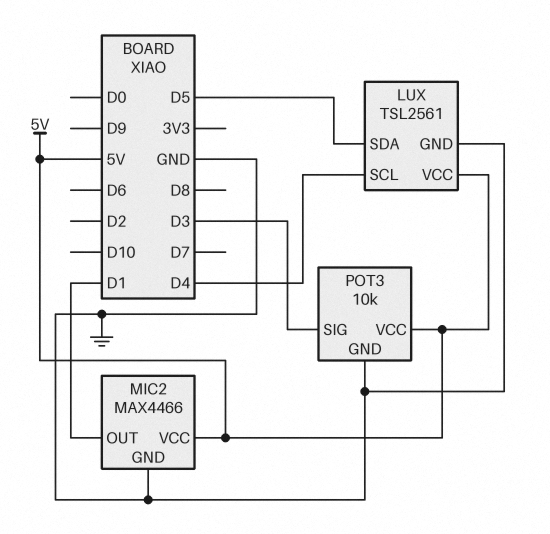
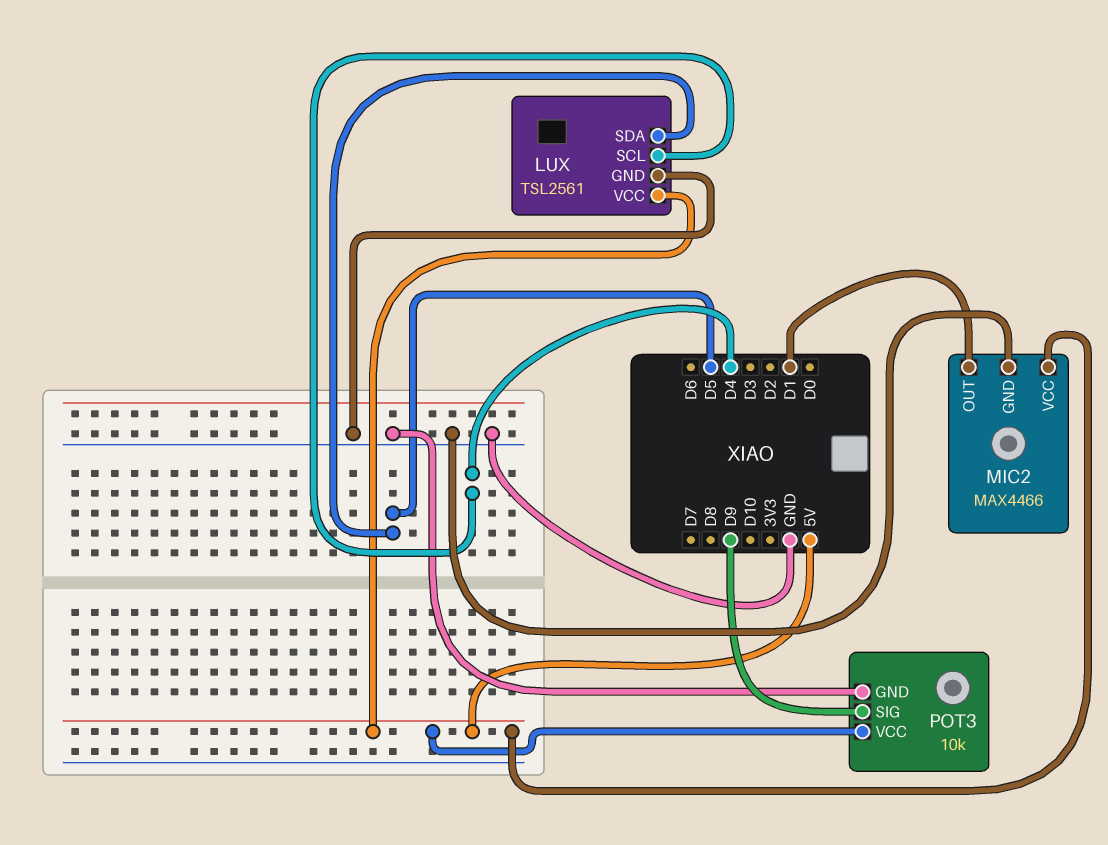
POT3 pin SIG: D3 -> D9

